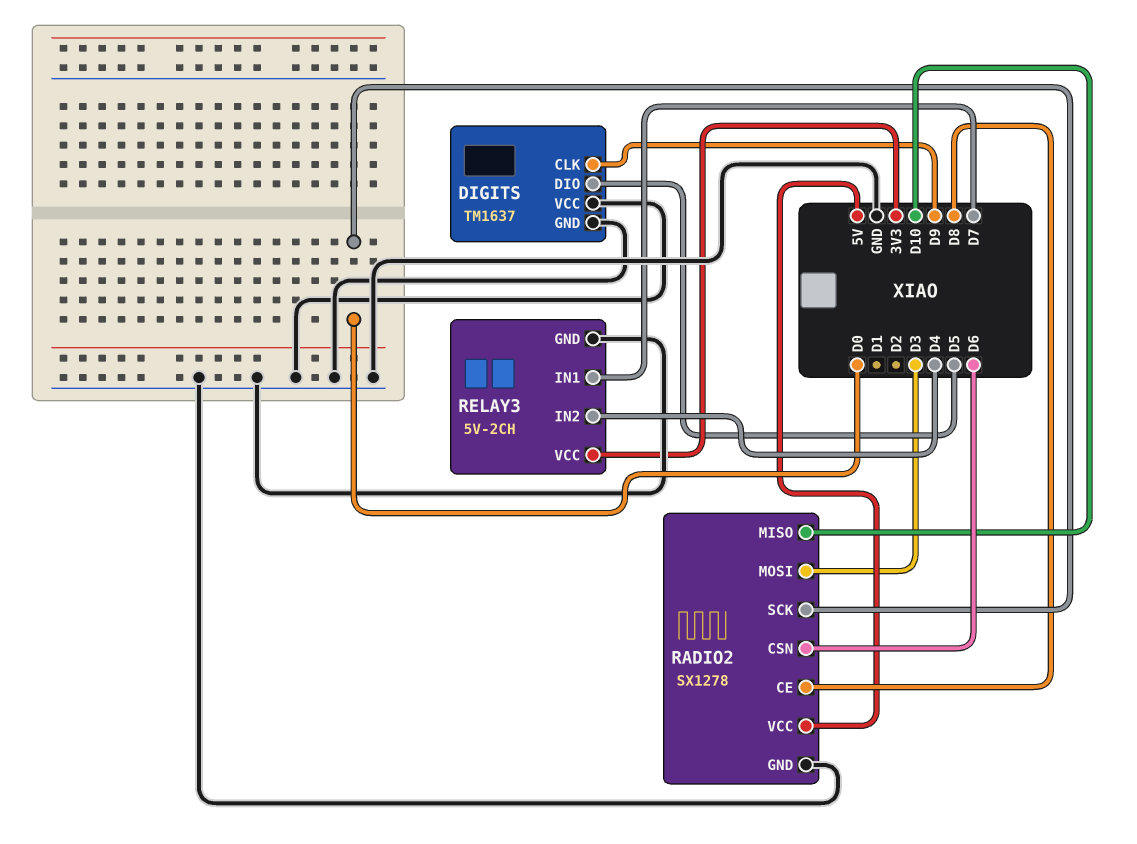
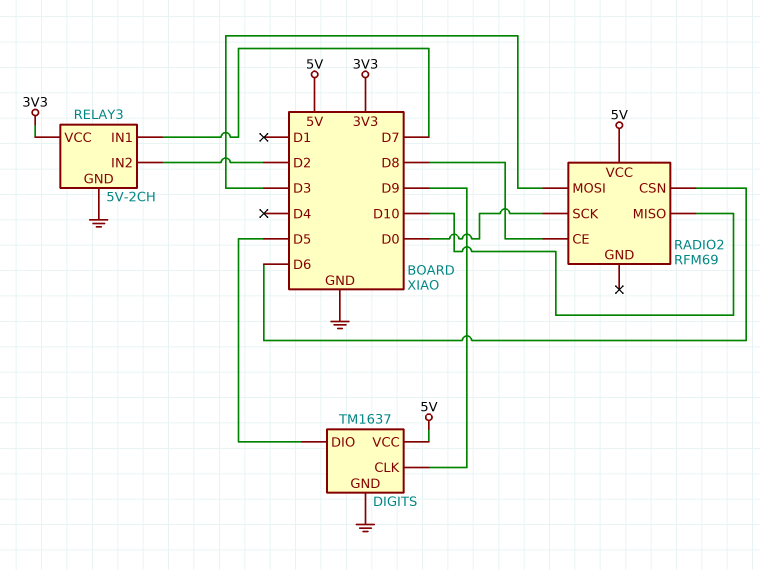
DIGITS pin VCC: GND -> 5V
RADIO2: SX1278 -> RFM69
RADIO2 pin GND: GND -> none
RELAY3 pin IN2: D4 -> D2

